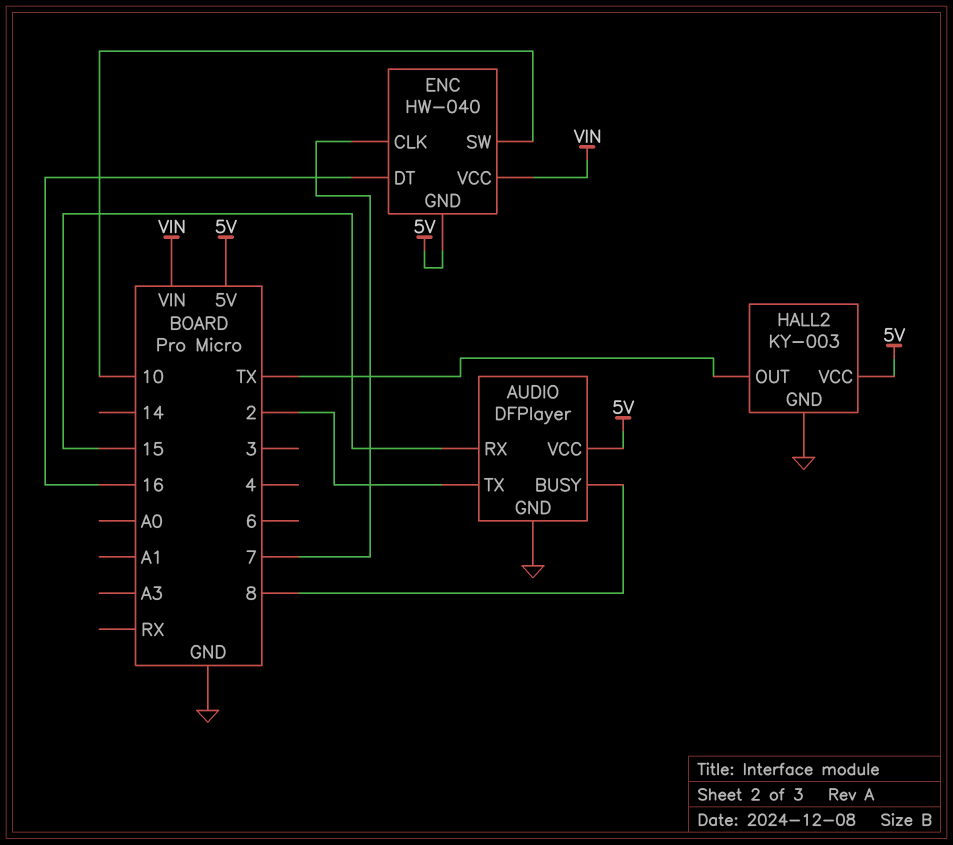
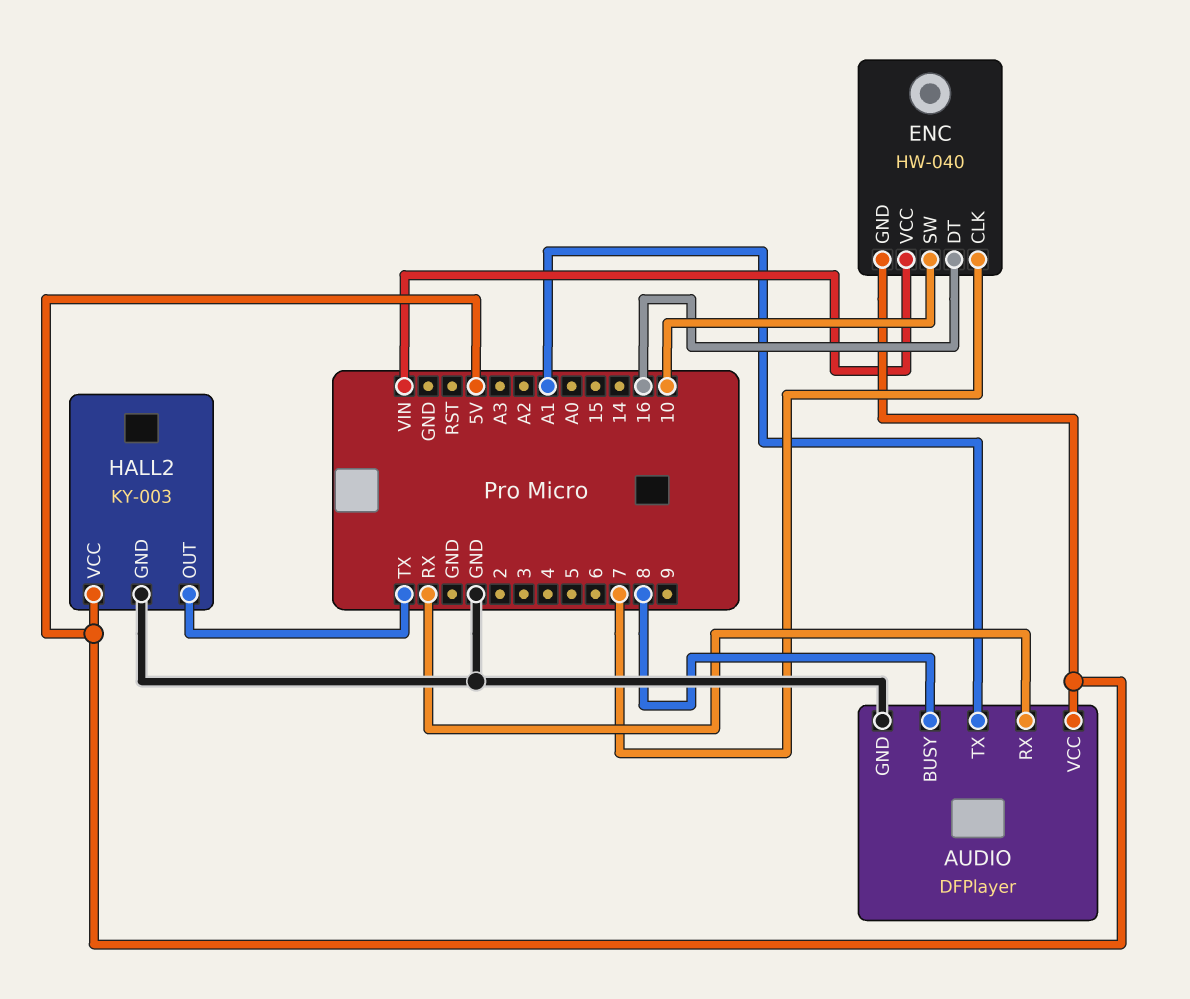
AUDIO pin RX: 15 -> RX
AUDIO pin TX: 2 -> A1

